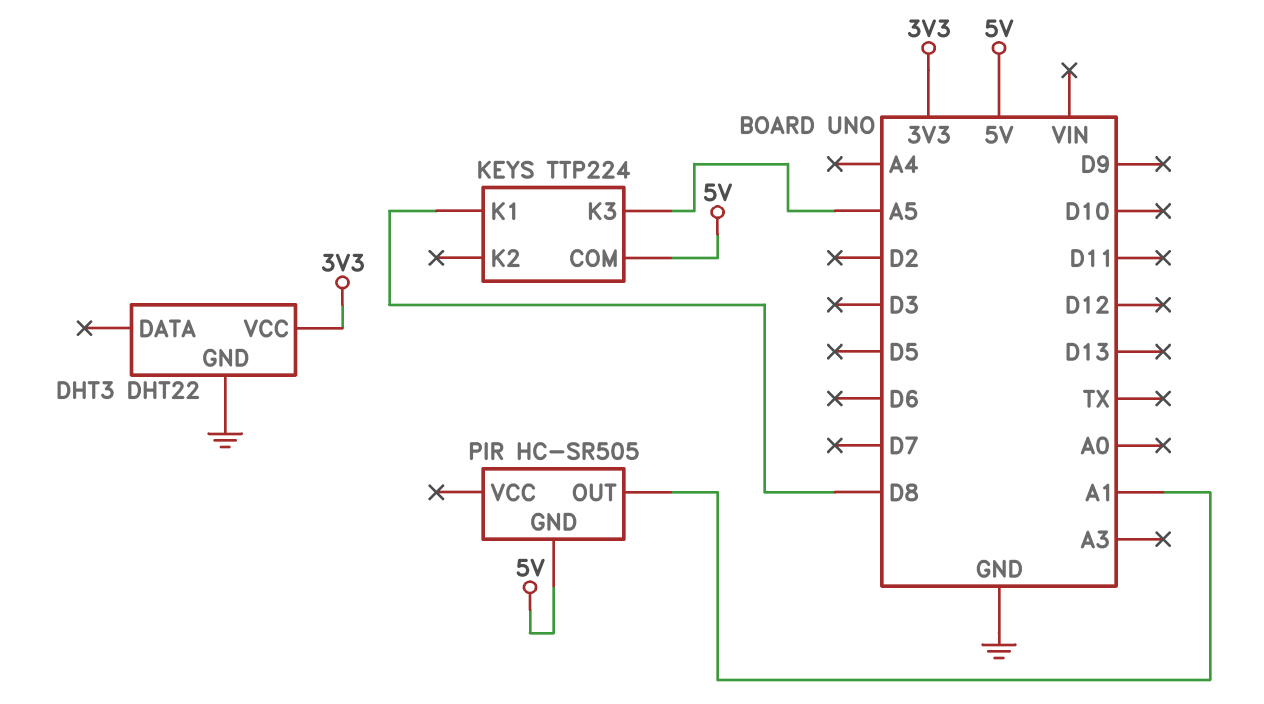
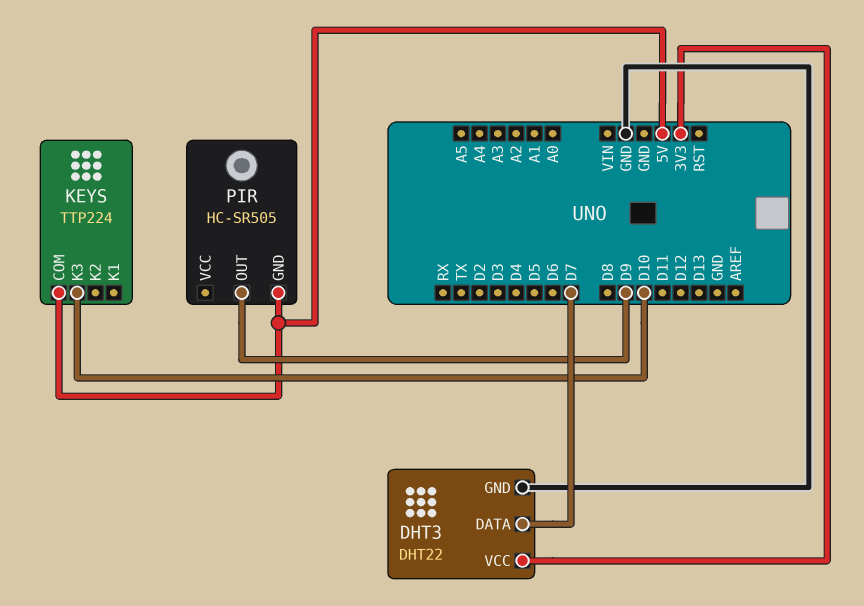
DHT3 pin DATA: none -> D7
KEYS pin K1: D8 -> none
KEYS pin K3: A5 -> D10
PIR pin OUT: A1 -> D9

